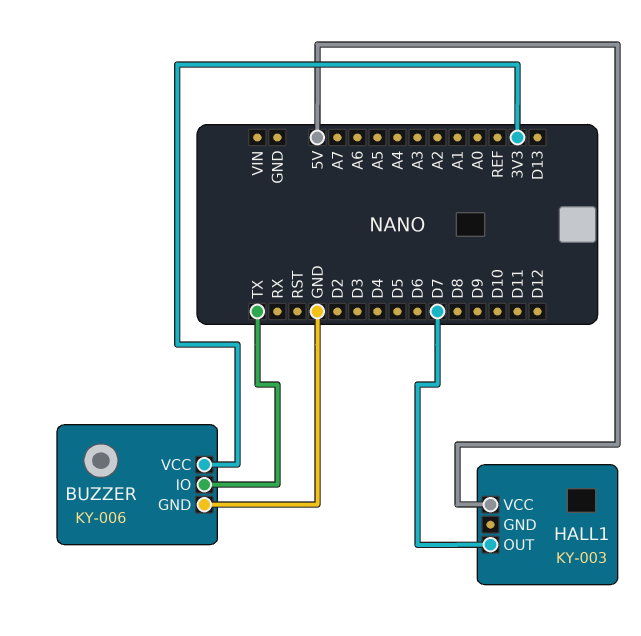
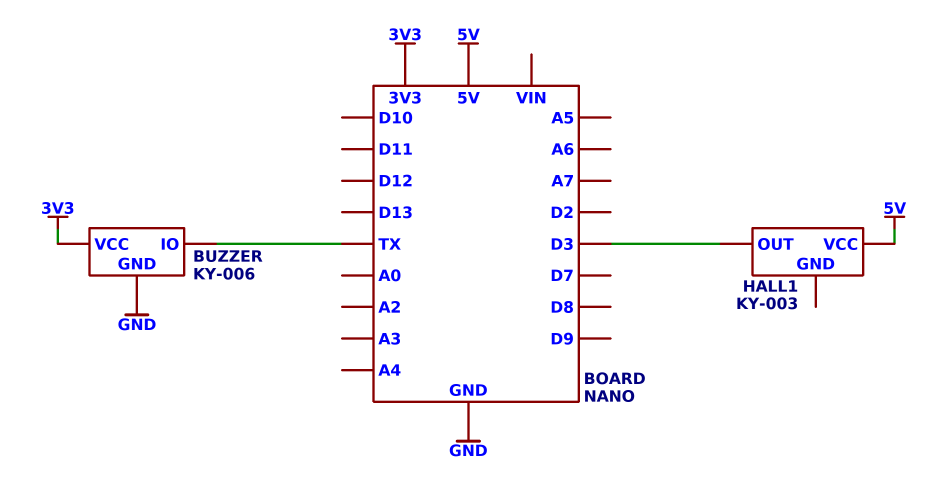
HALL1 pin OUT: D7 -> D3

